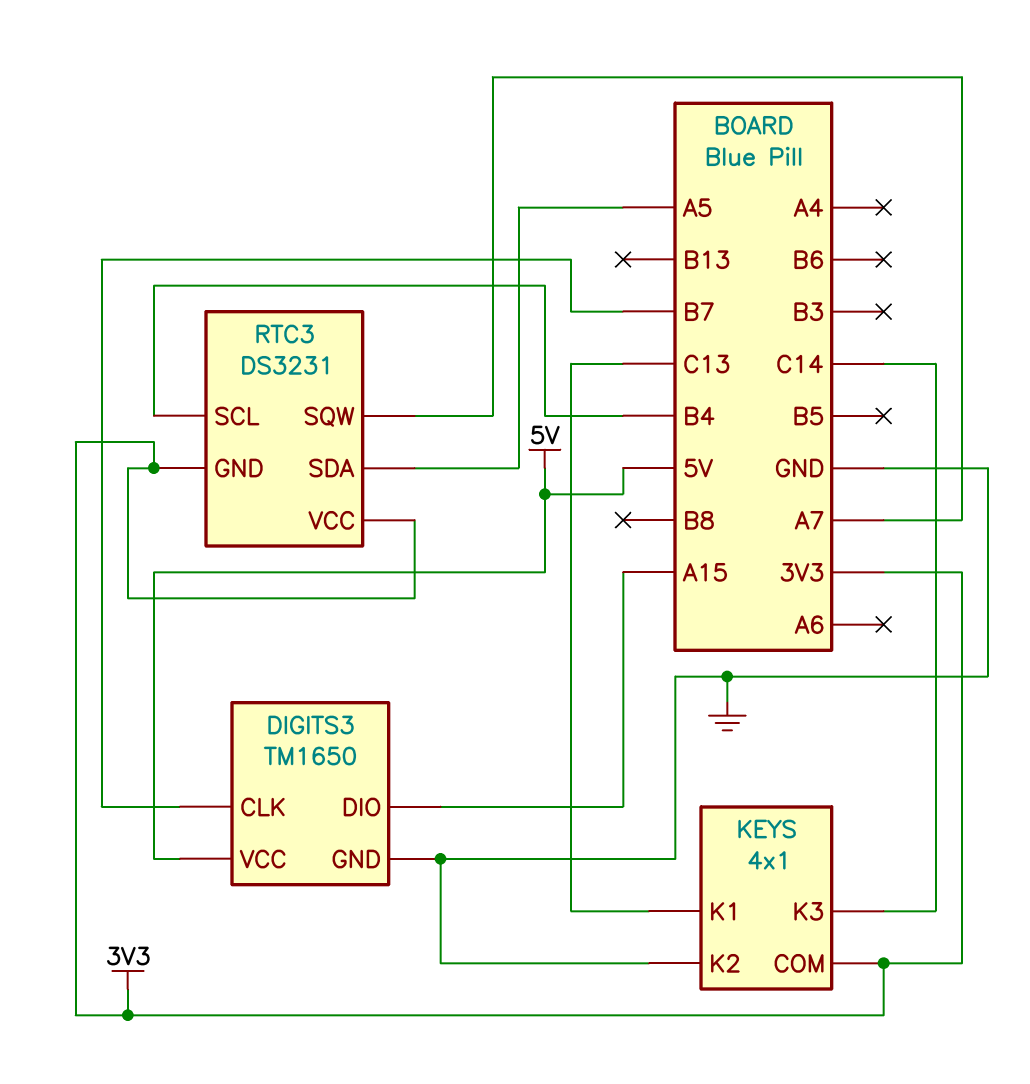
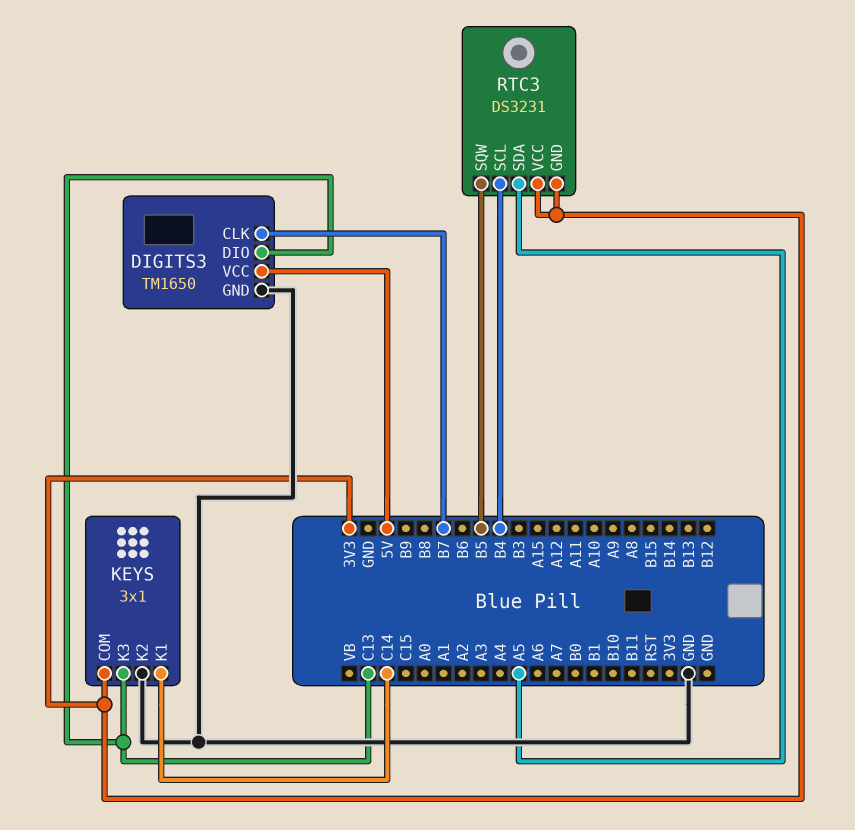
DIGITS3 pin DIO: A15 -> C13
KEYS: 4x1 -> 3x1
KEYS pin K1: C13 -> C14
KEYS pin K3: C14 -> C13
RTC3 pin SQW: A7 -> B5

